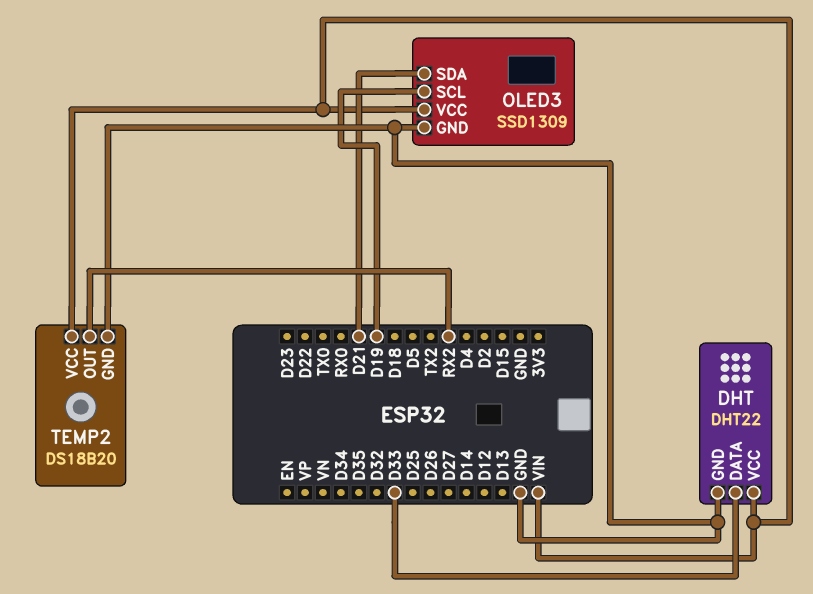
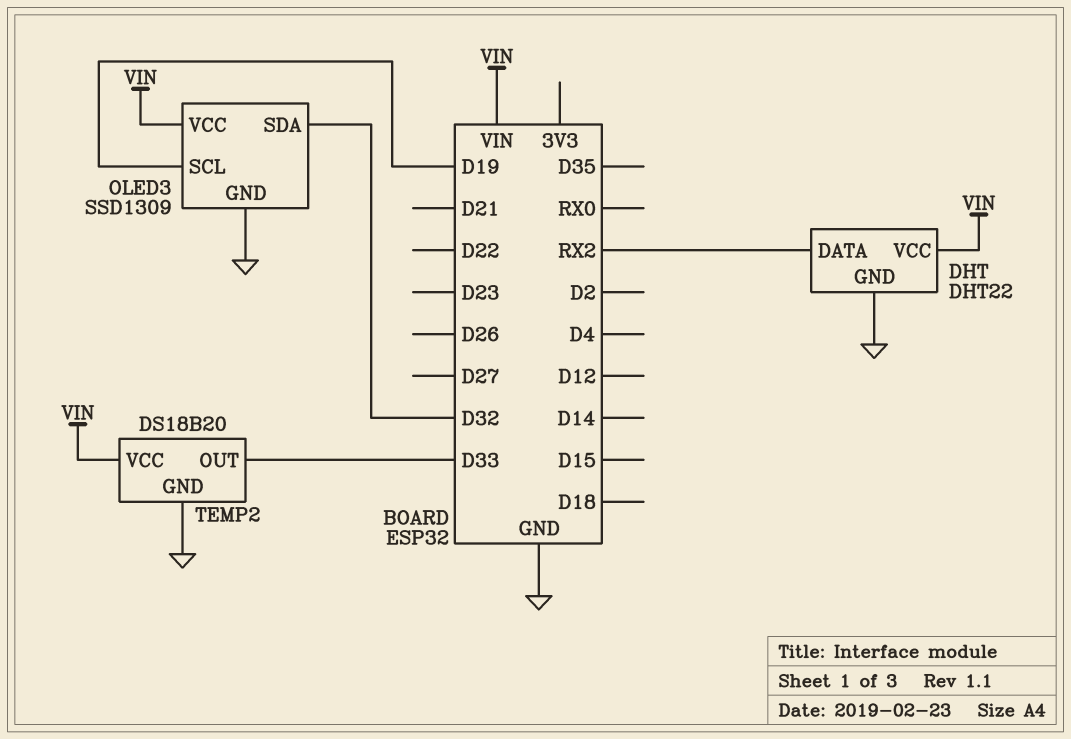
DHT pin DATA: D33 -> RX2
OLED3 pin SDA: D21 -> D32
TEMP2 pin OUT: RX2 -> D33

